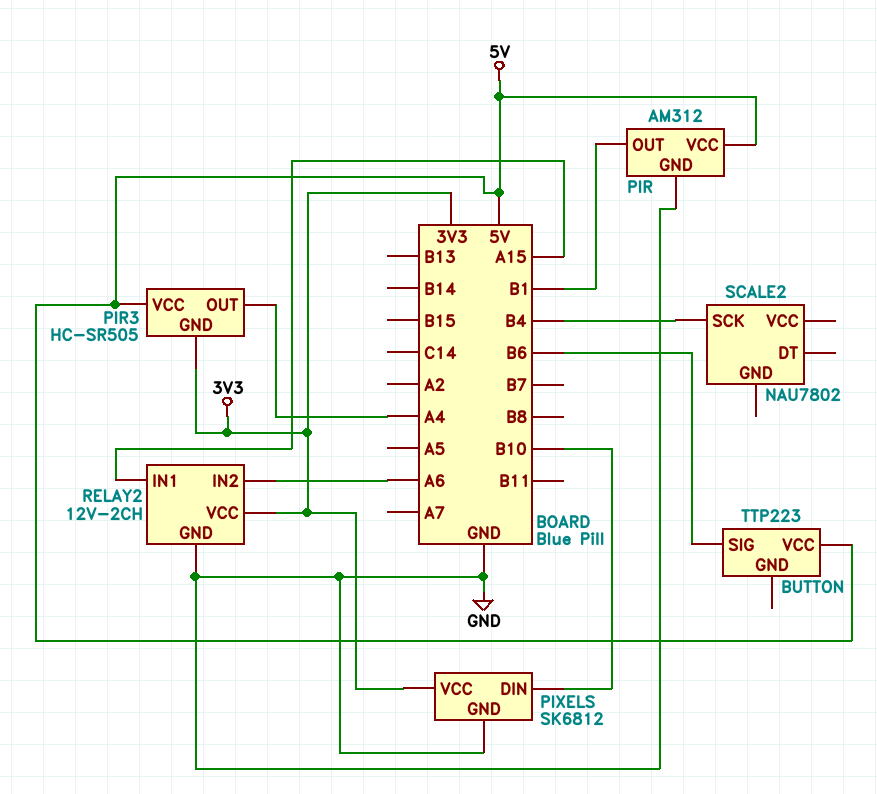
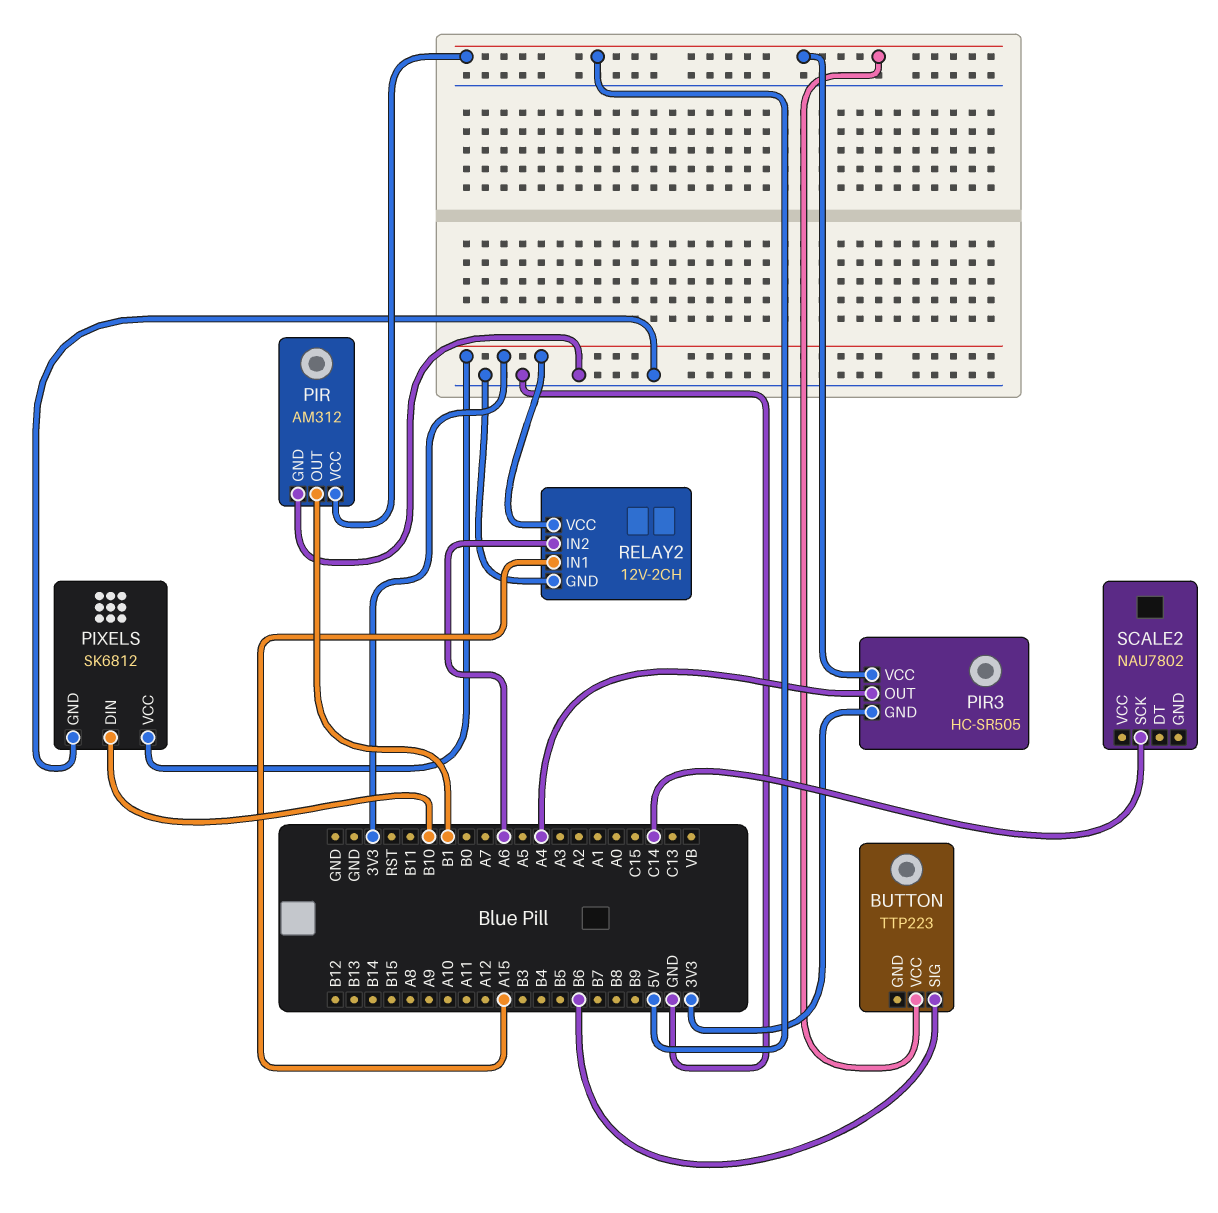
SCALE2 pin SCK: B4 -> C14

